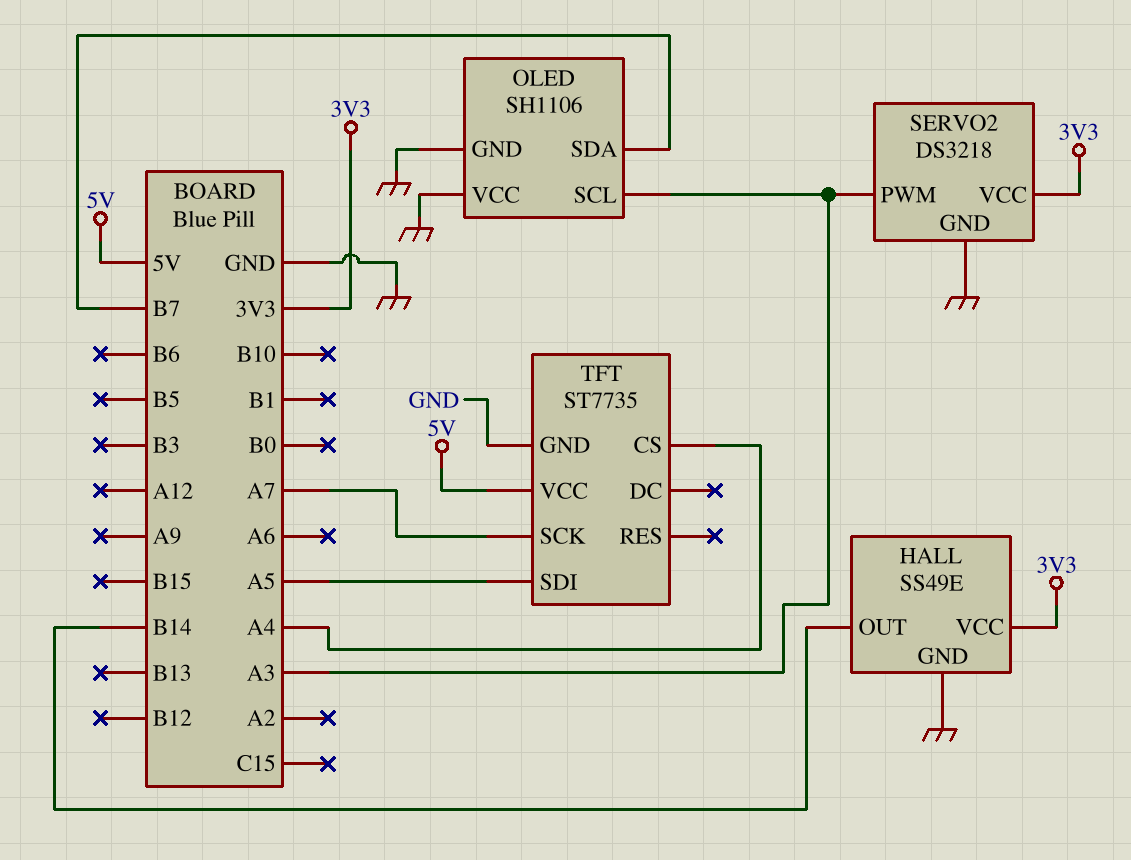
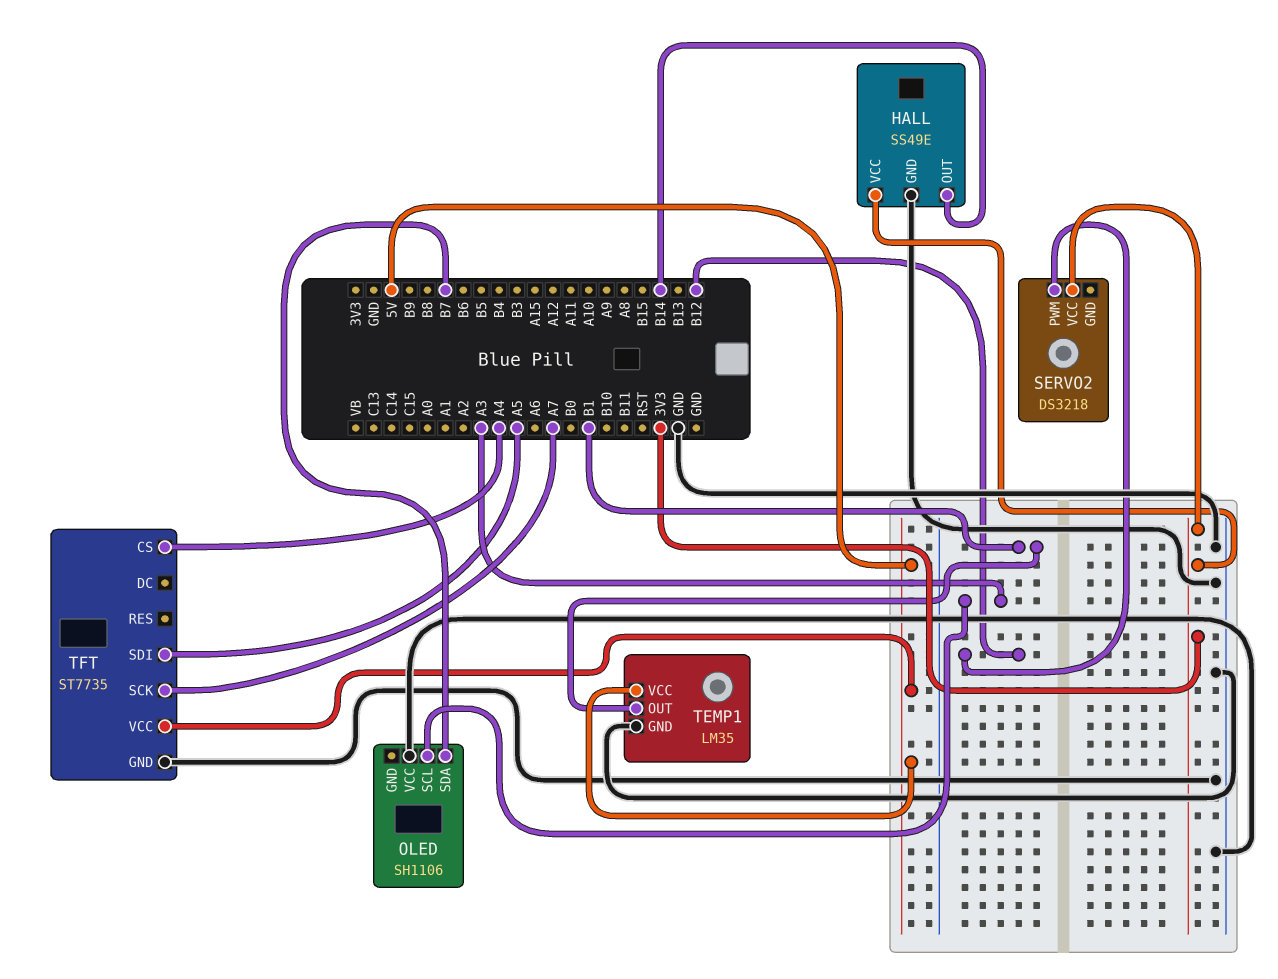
OLED pin GND: GND -> none
SERVO2 pin GND: GND -> none
SERVO2 pin PWM: A3 -> B12
TEMP1: none -> LM35
TEMP1 pin GND: none -> GND
TEMP1 pin OUT: none -> B1
TEMP1 pin VCC: none -> 5V

